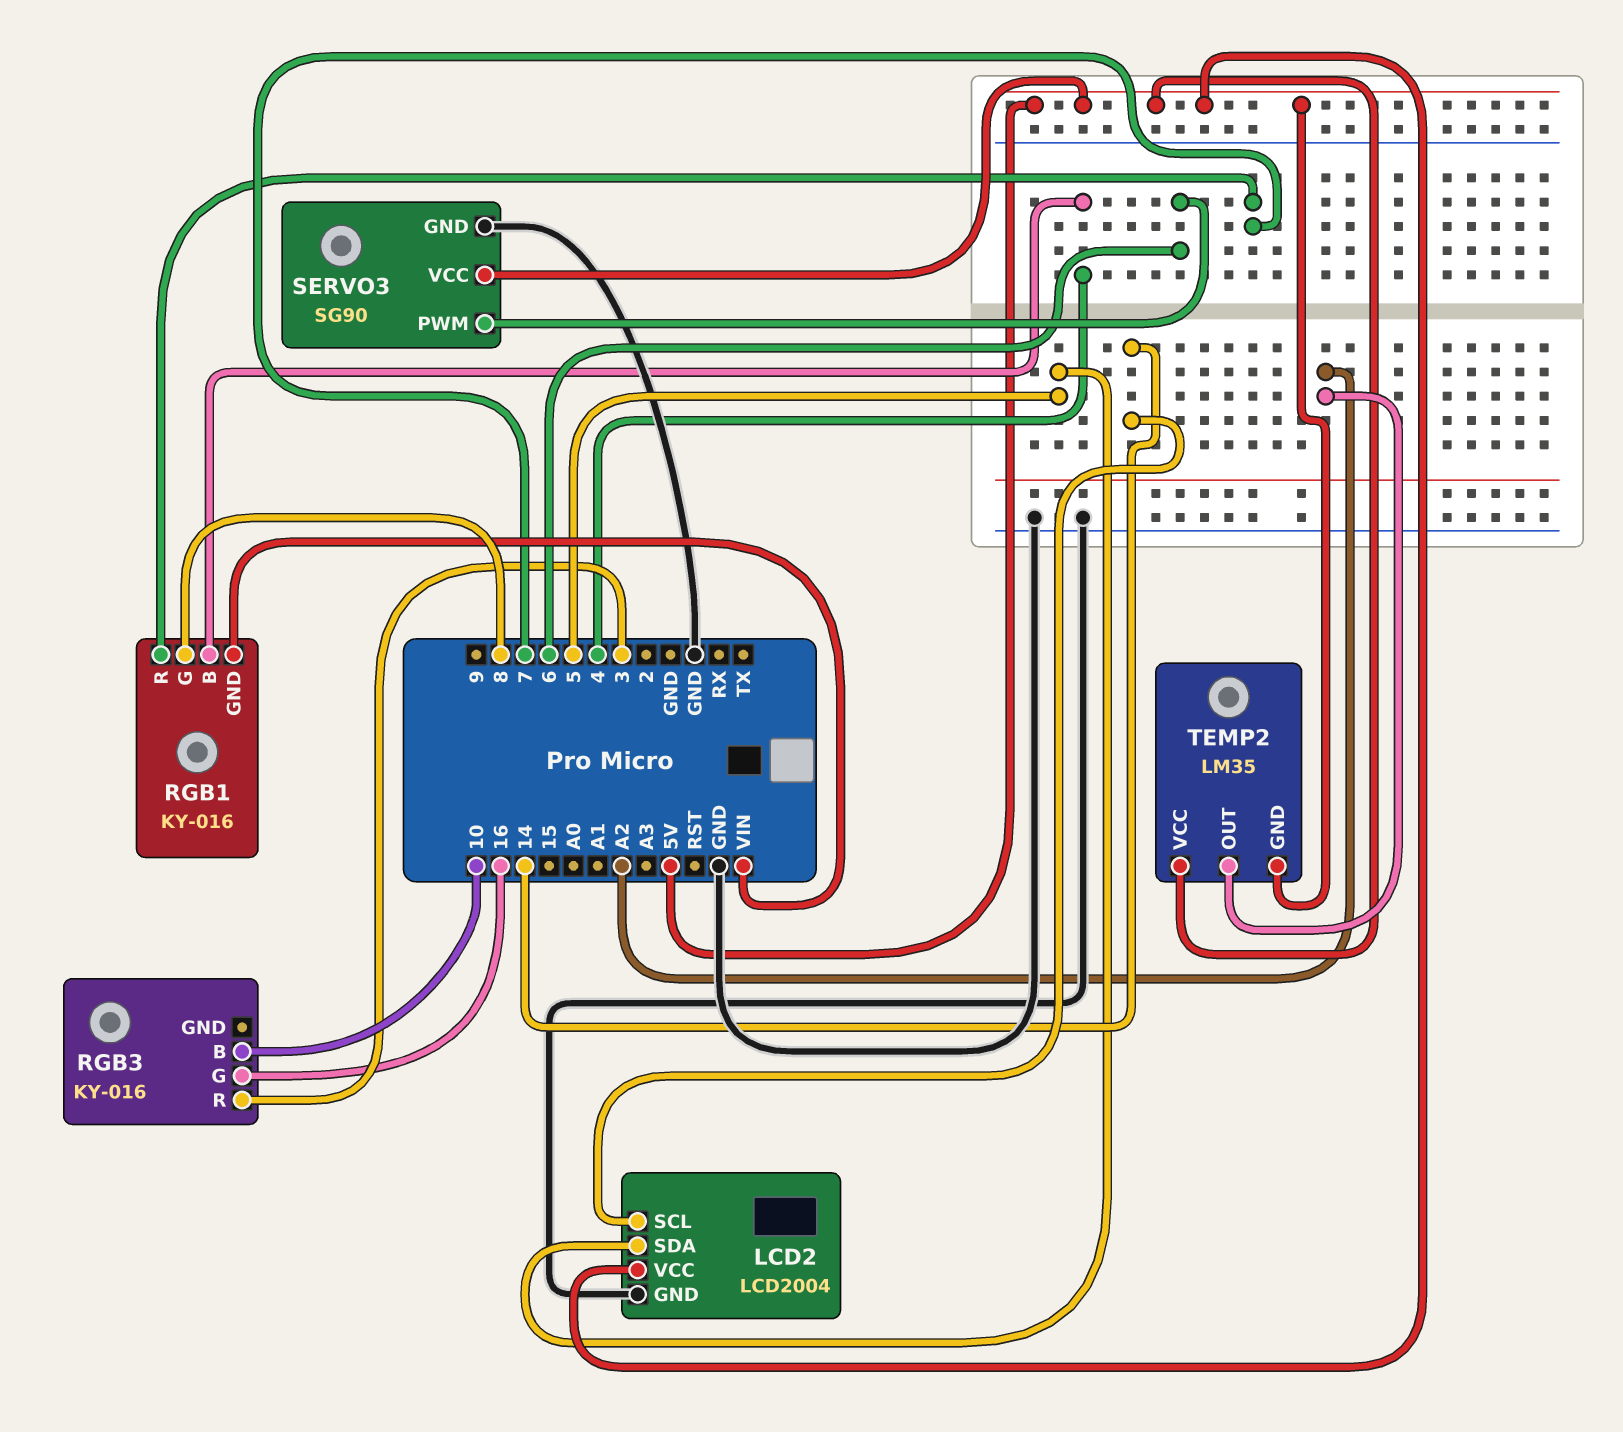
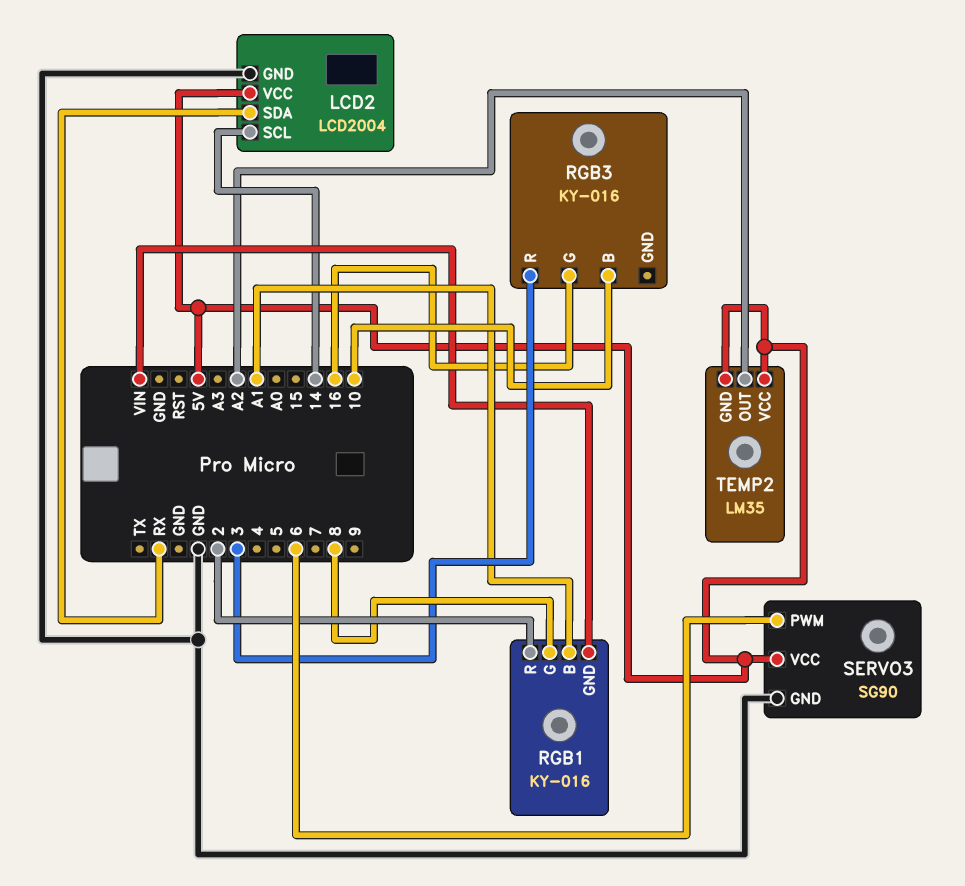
LCD2 pin SDA: 5 -> RX
RGB1 pin B: 4 -> A1
RGB1 pin R: 7 -> 2

